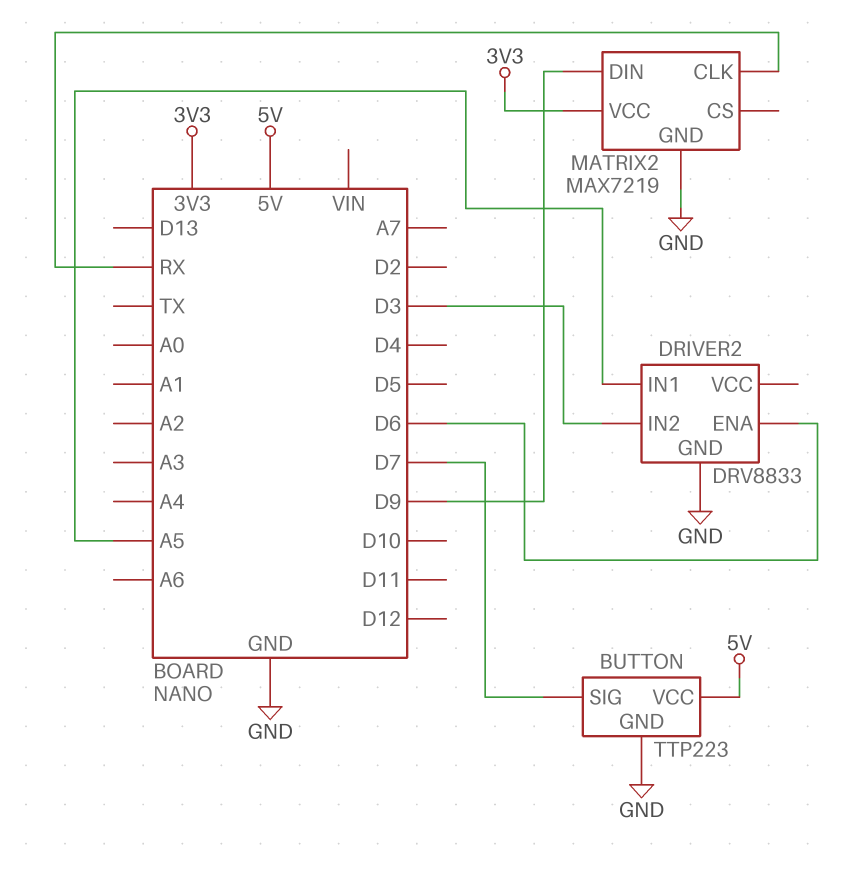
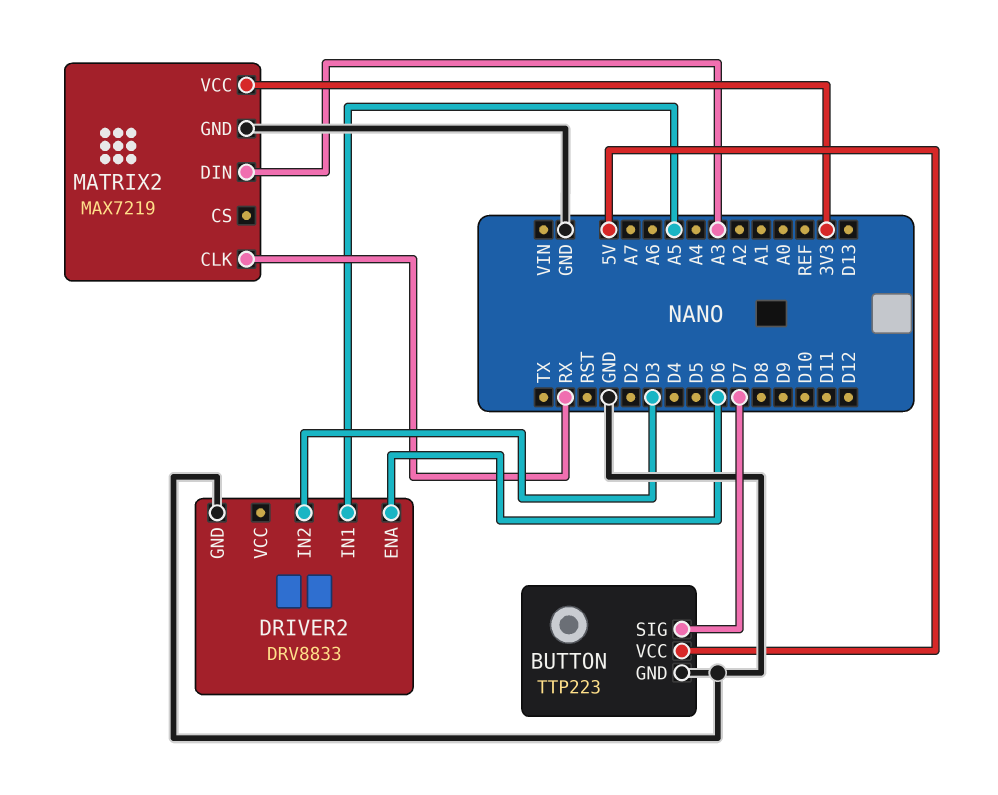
MATRIX2 pin DIN: D9 -> A3

